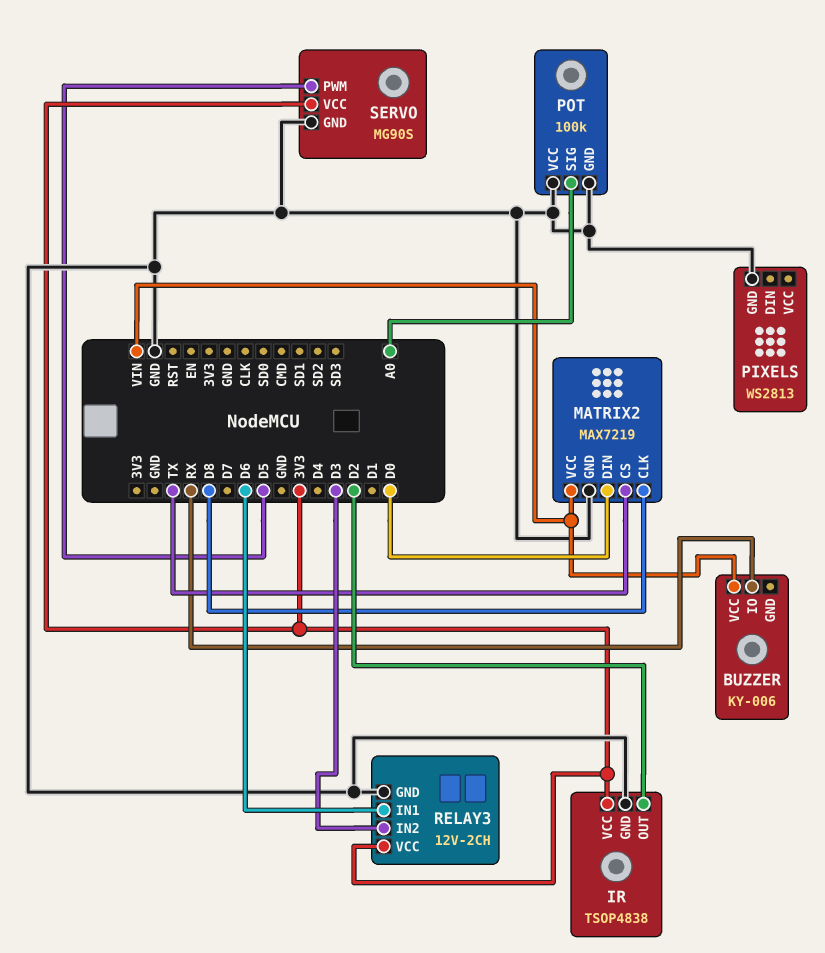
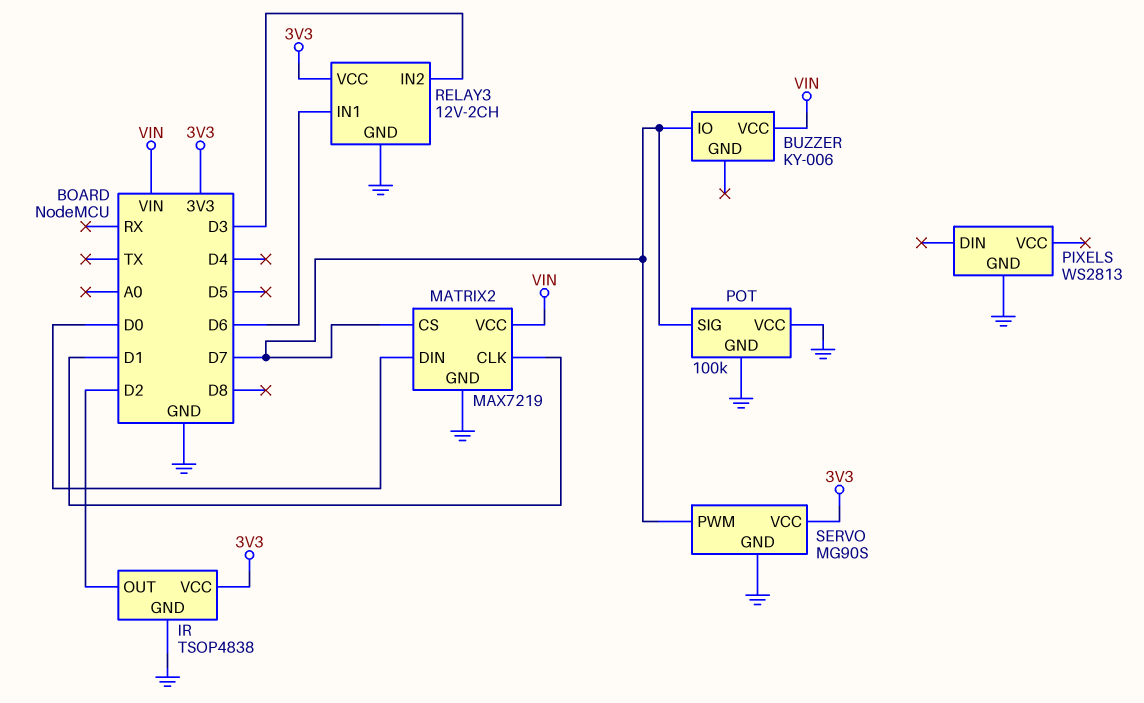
BUZZER pin IO: RX -> D7
MATRIX2 pin CLK: D8 -> D1
MATRIX2 pin CS: TX -> D7
POT pin SIG: A0 -> D7
SERVO pin PWM: D5 -> D7

